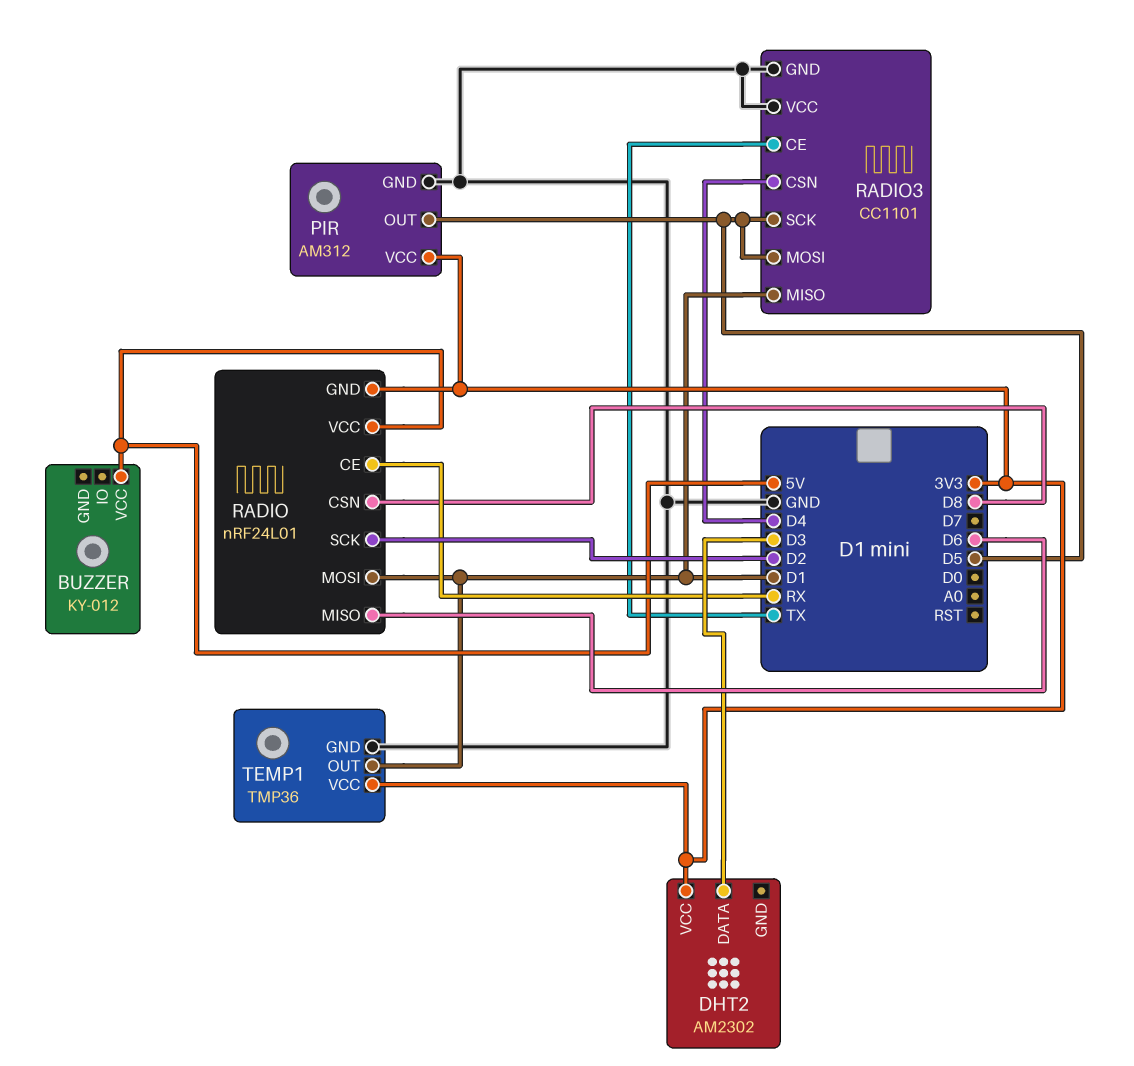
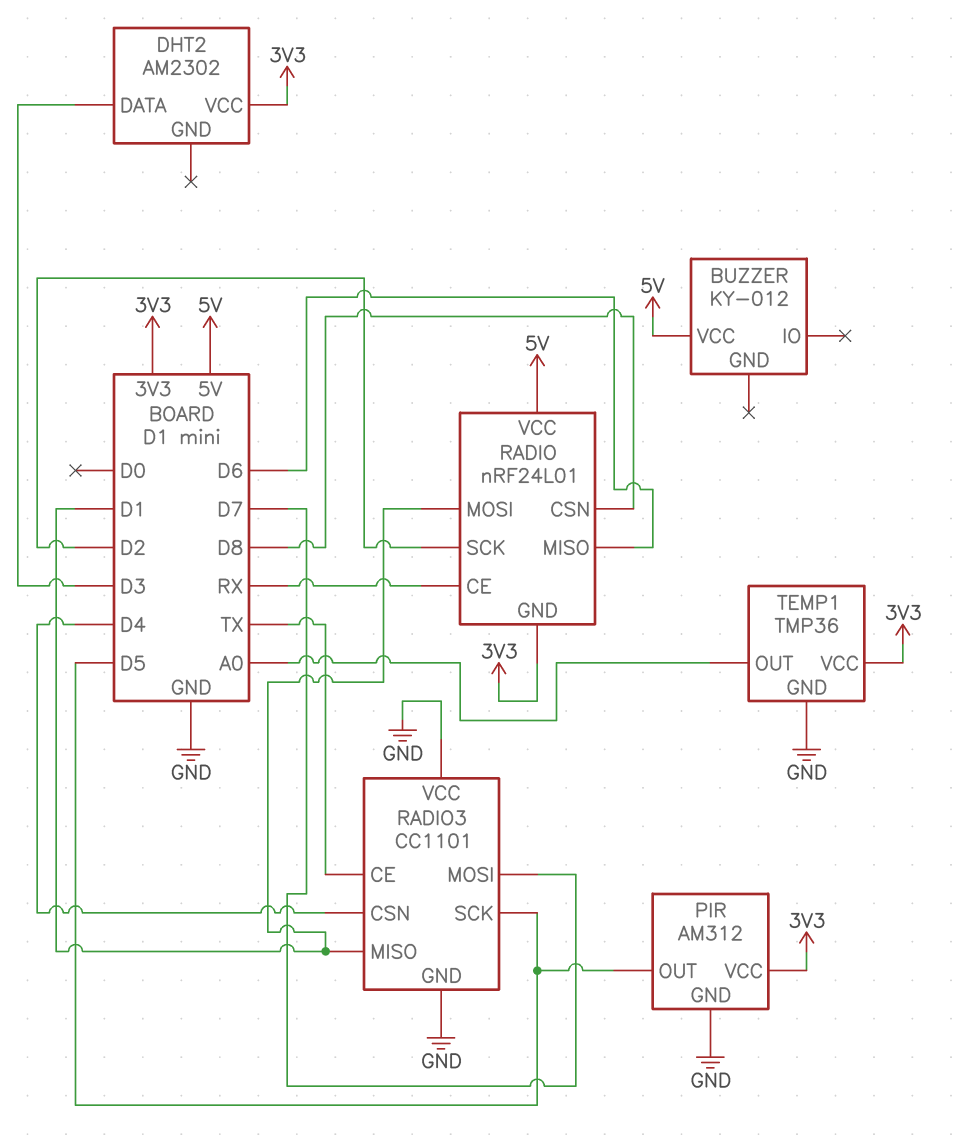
RADIO3 pin MOSI: D5 -> D7
TEMP1 pin OUT: D1 -> A0

